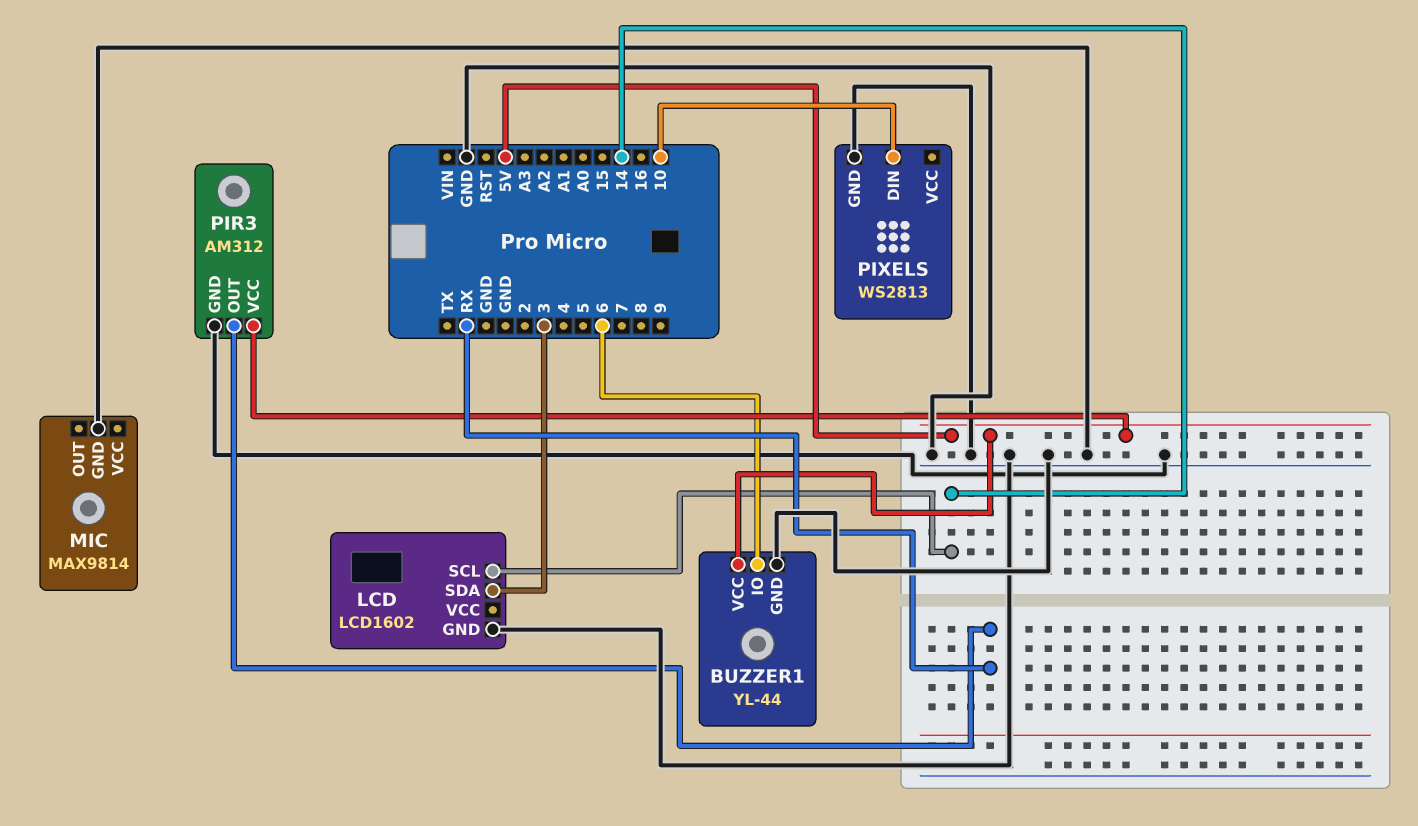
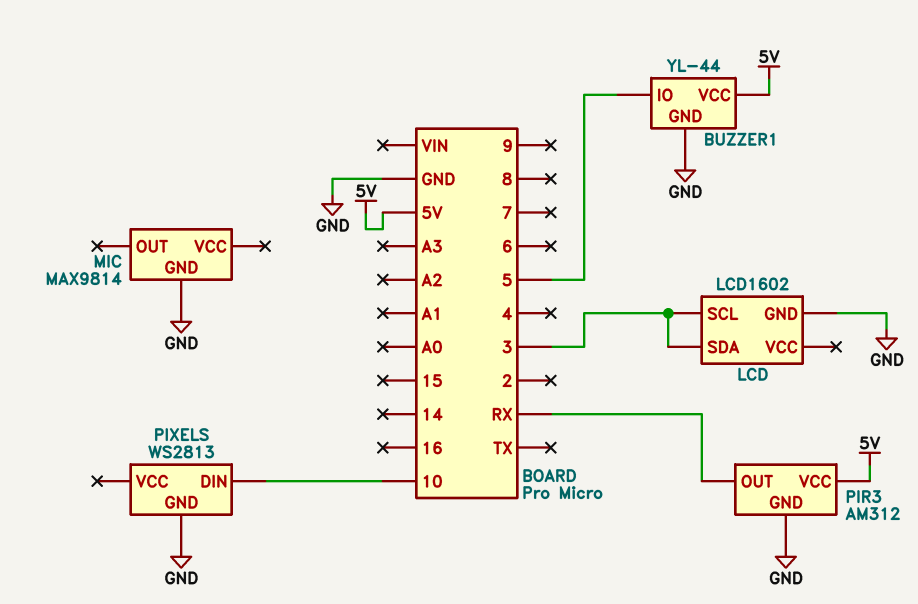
BUZZER1 pin IO: 6 -> 5
LCD pin SCL: 14 -> 3

